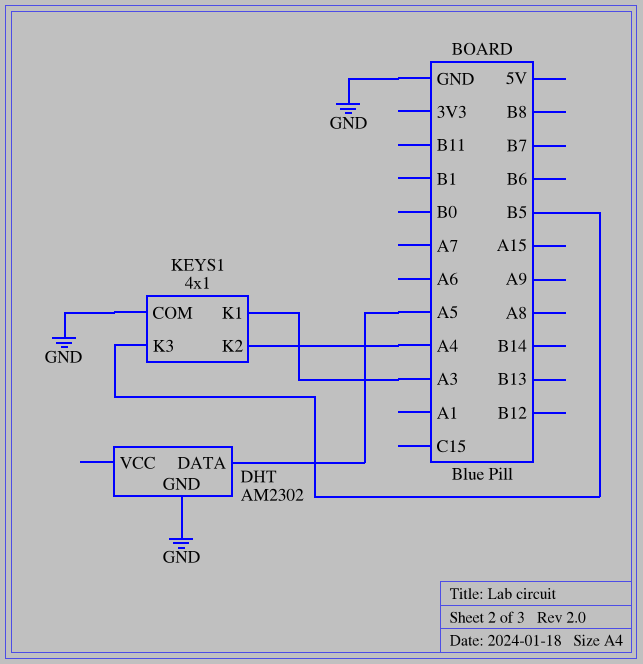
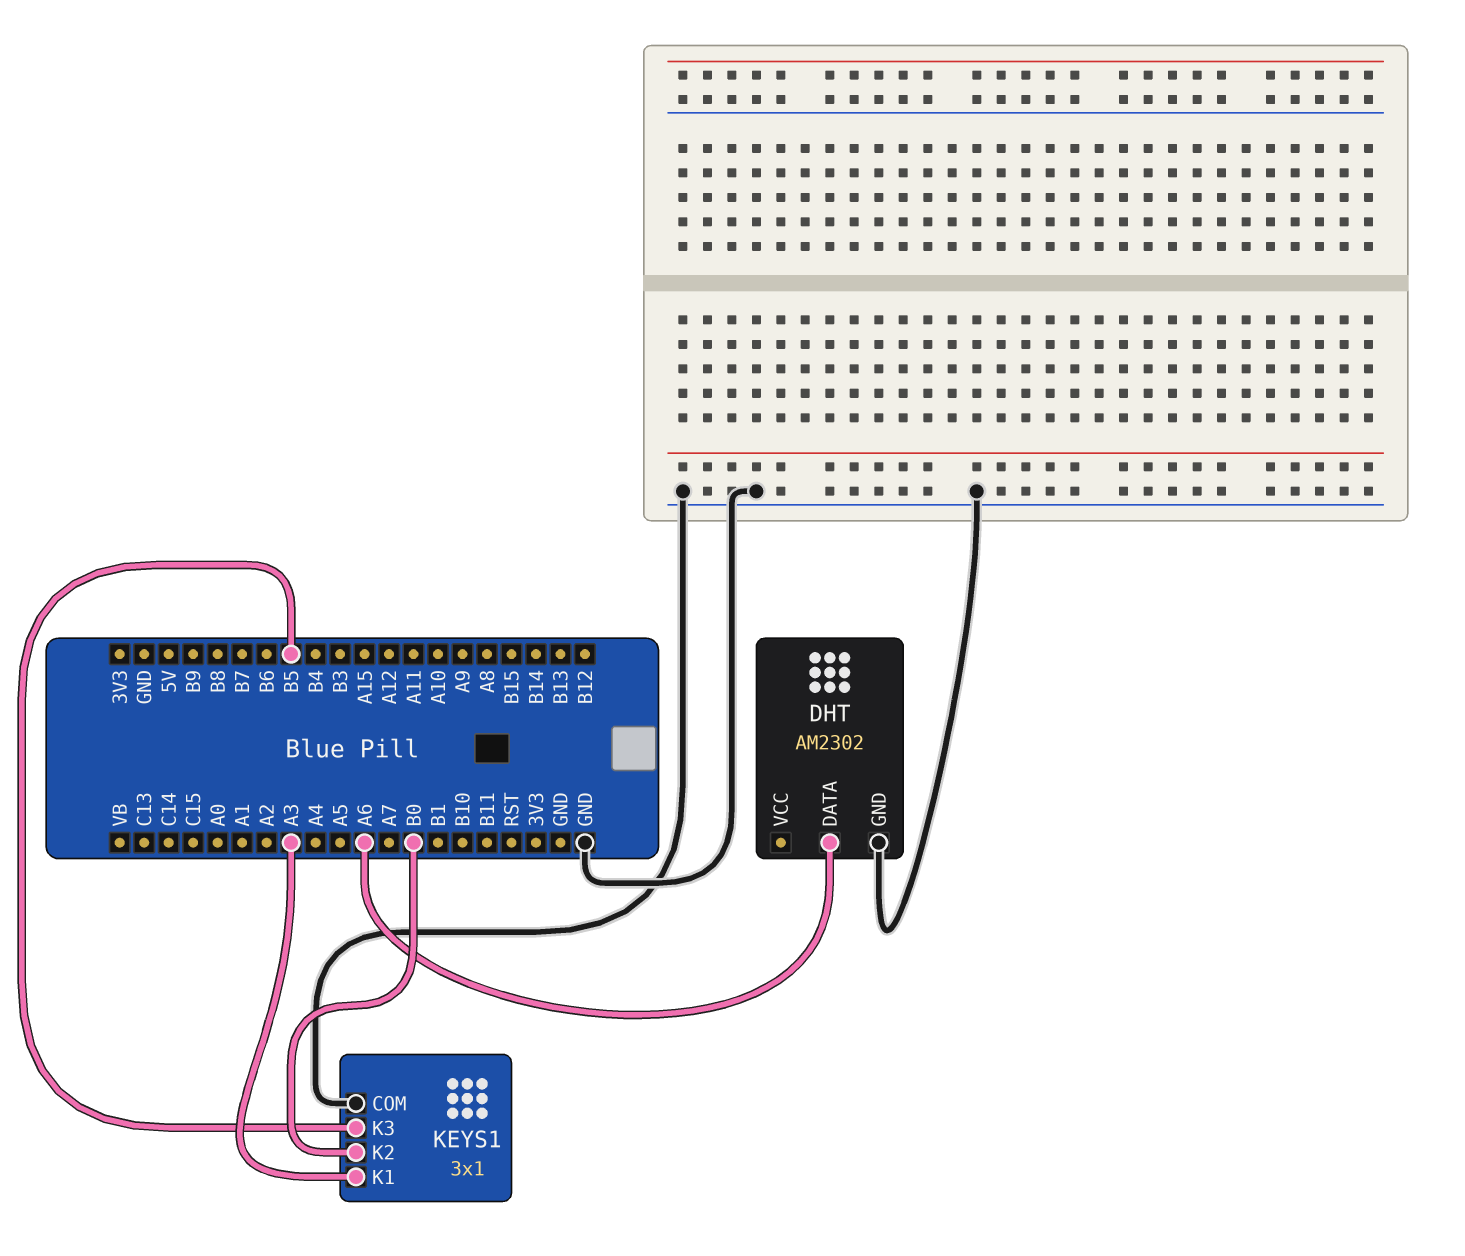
DHT pin DATA: A5 -> A6
KEYS1: 4x1 -> 3x1
KEYS1 pin K2: A4 -> B0

